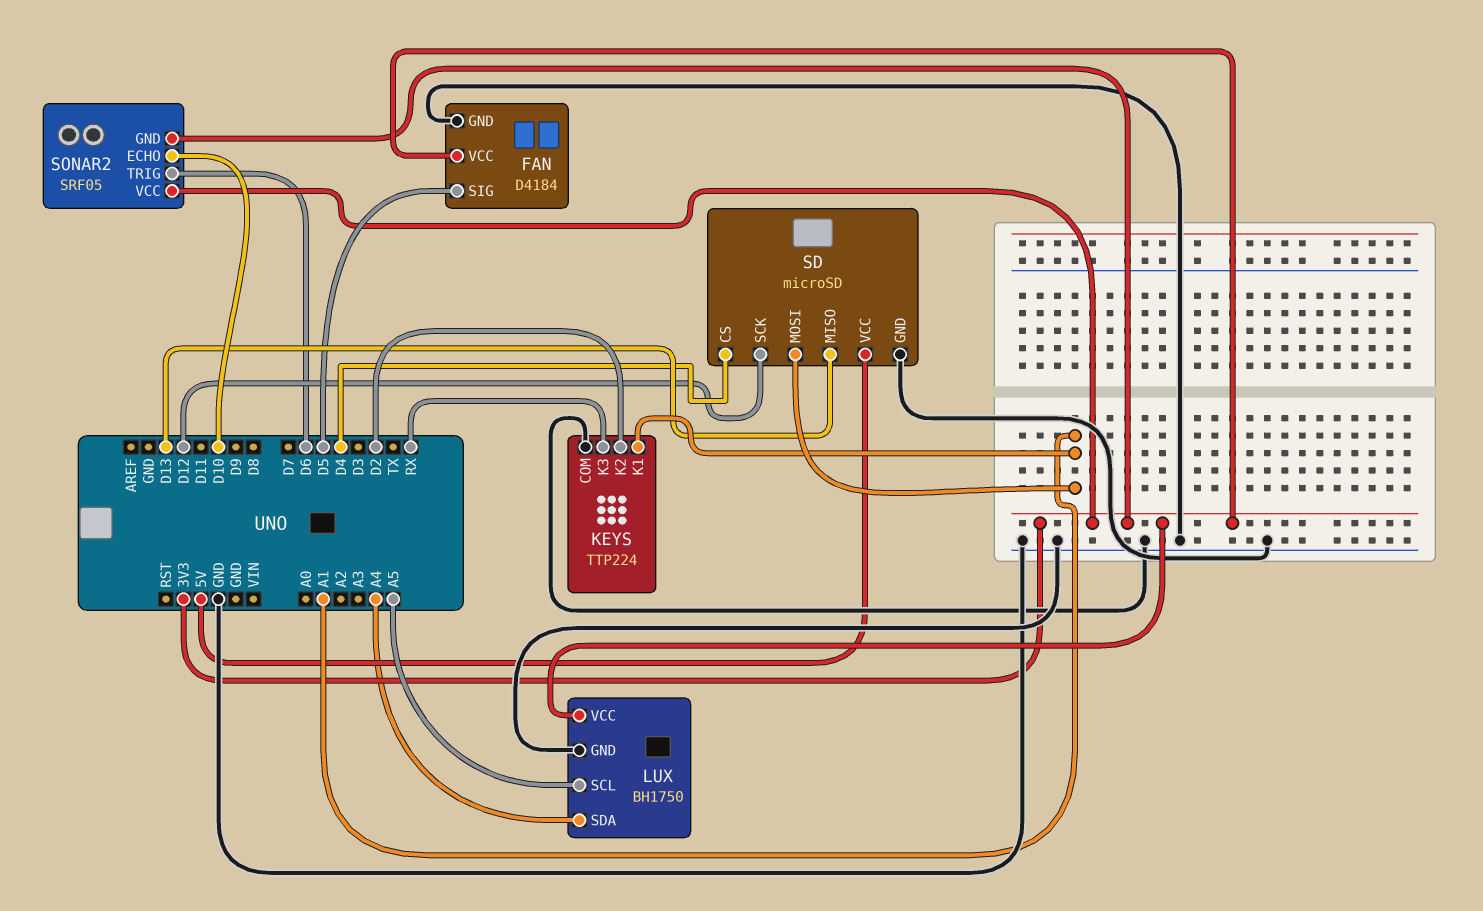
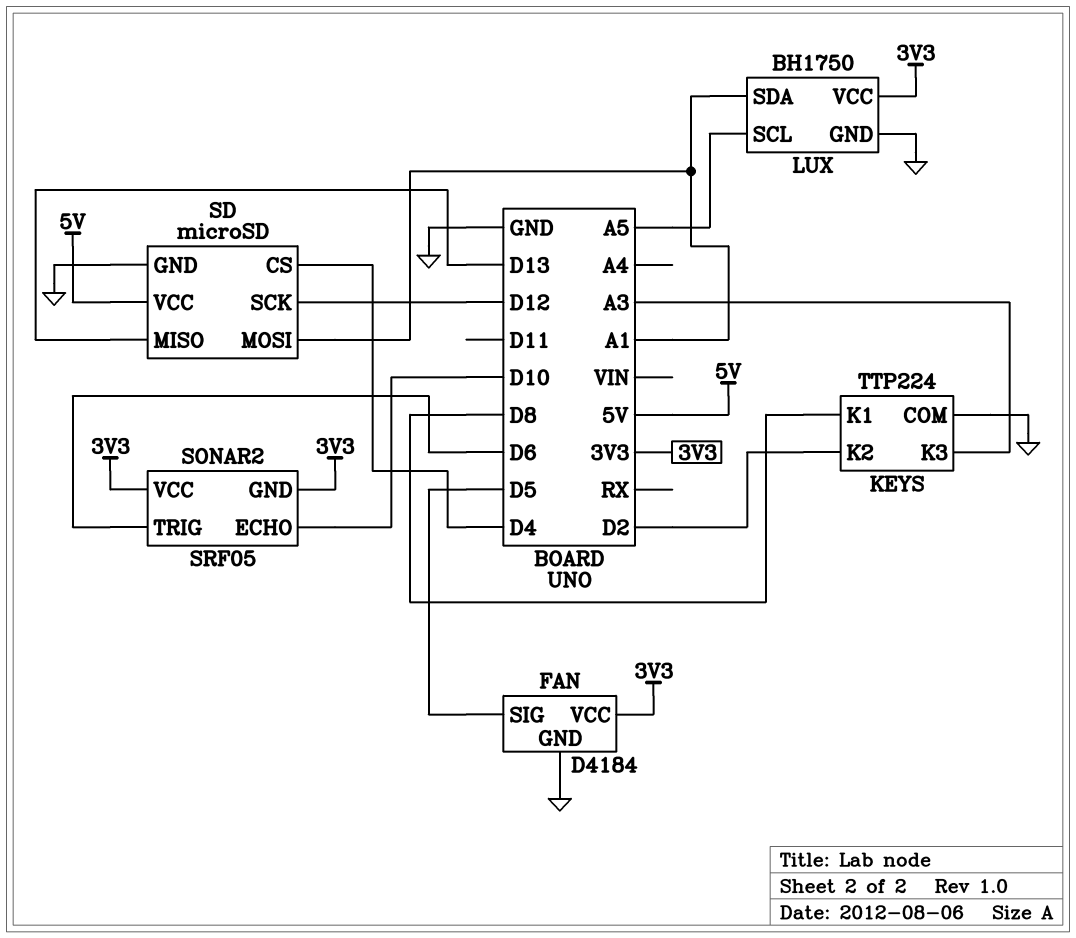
KEYS pin K1: A1 -> D8
KEYS pin K3: RX -> A3
LUX pin SDA: A4 -> A1

